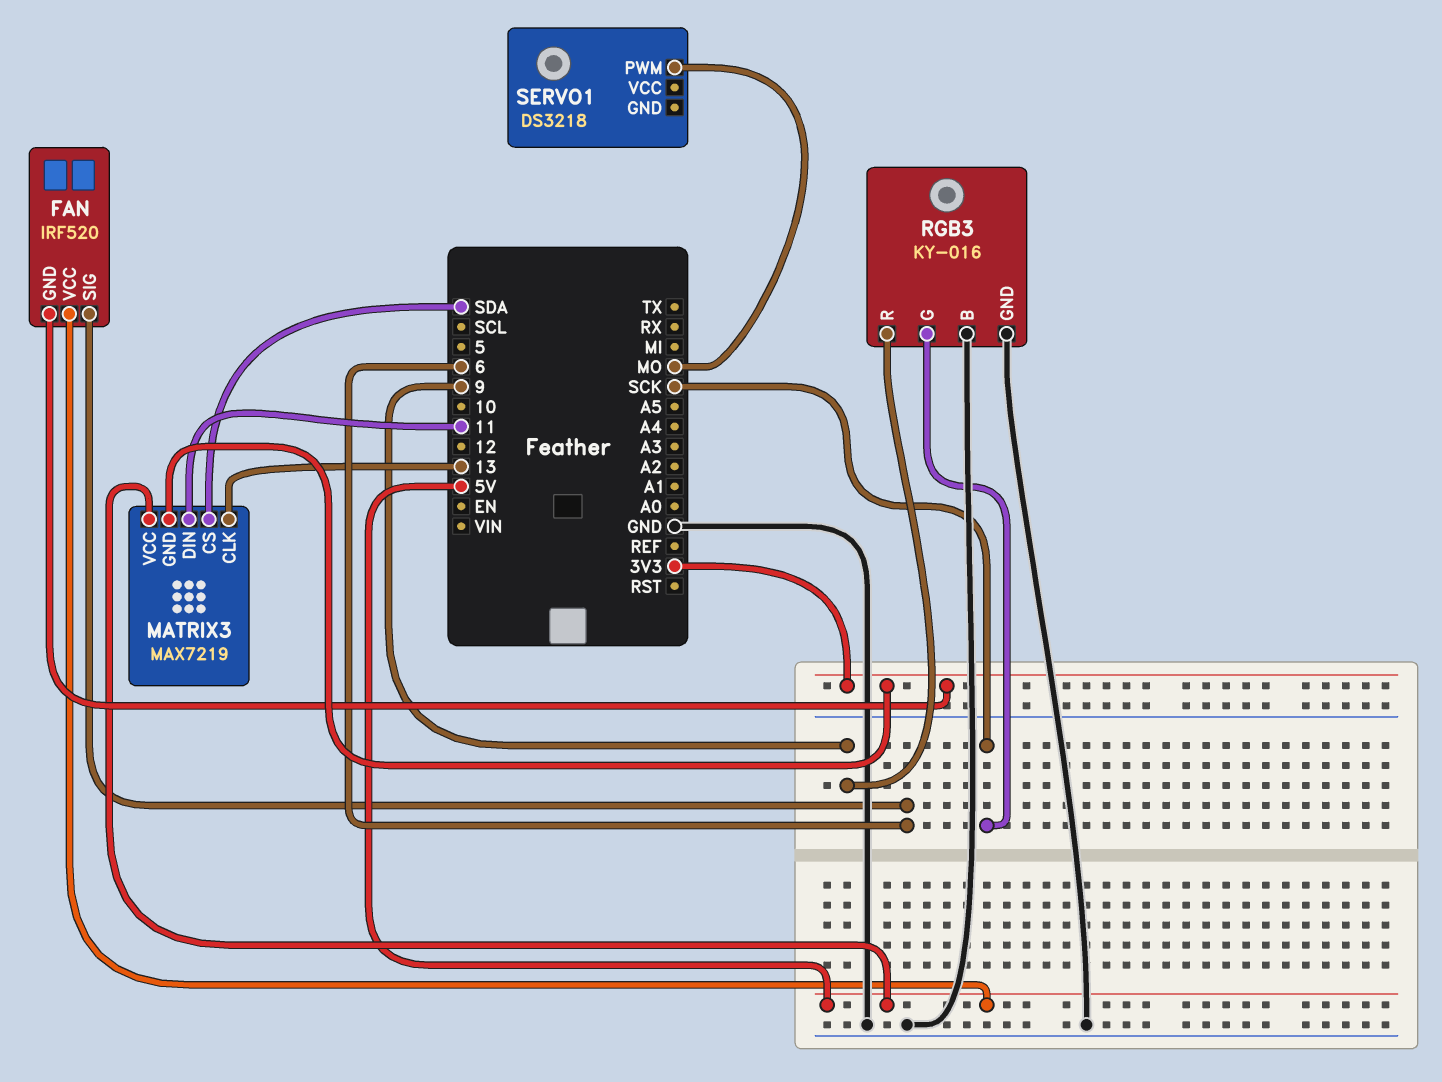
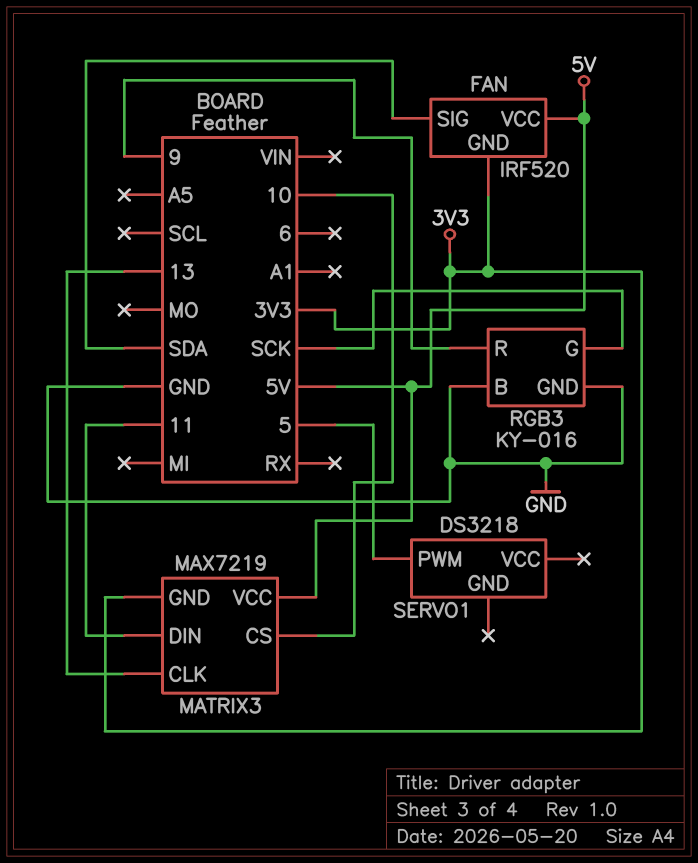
FAN pin SIG: 6 -> SDA
MATRIX3 pin CS: SDA -> 10
SERVO1 pin PWM: MO -> 5

